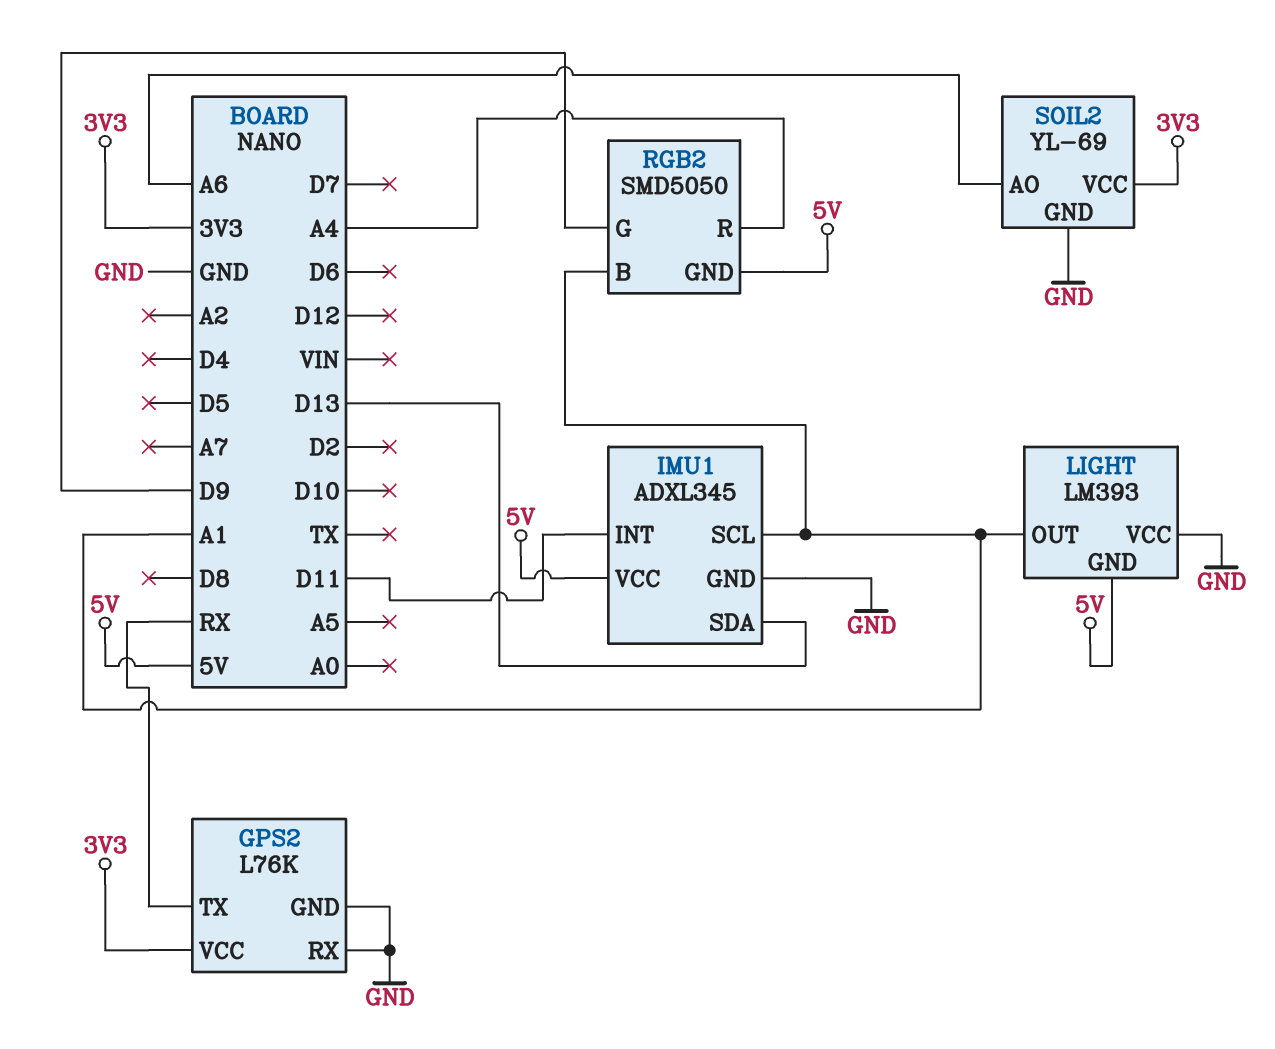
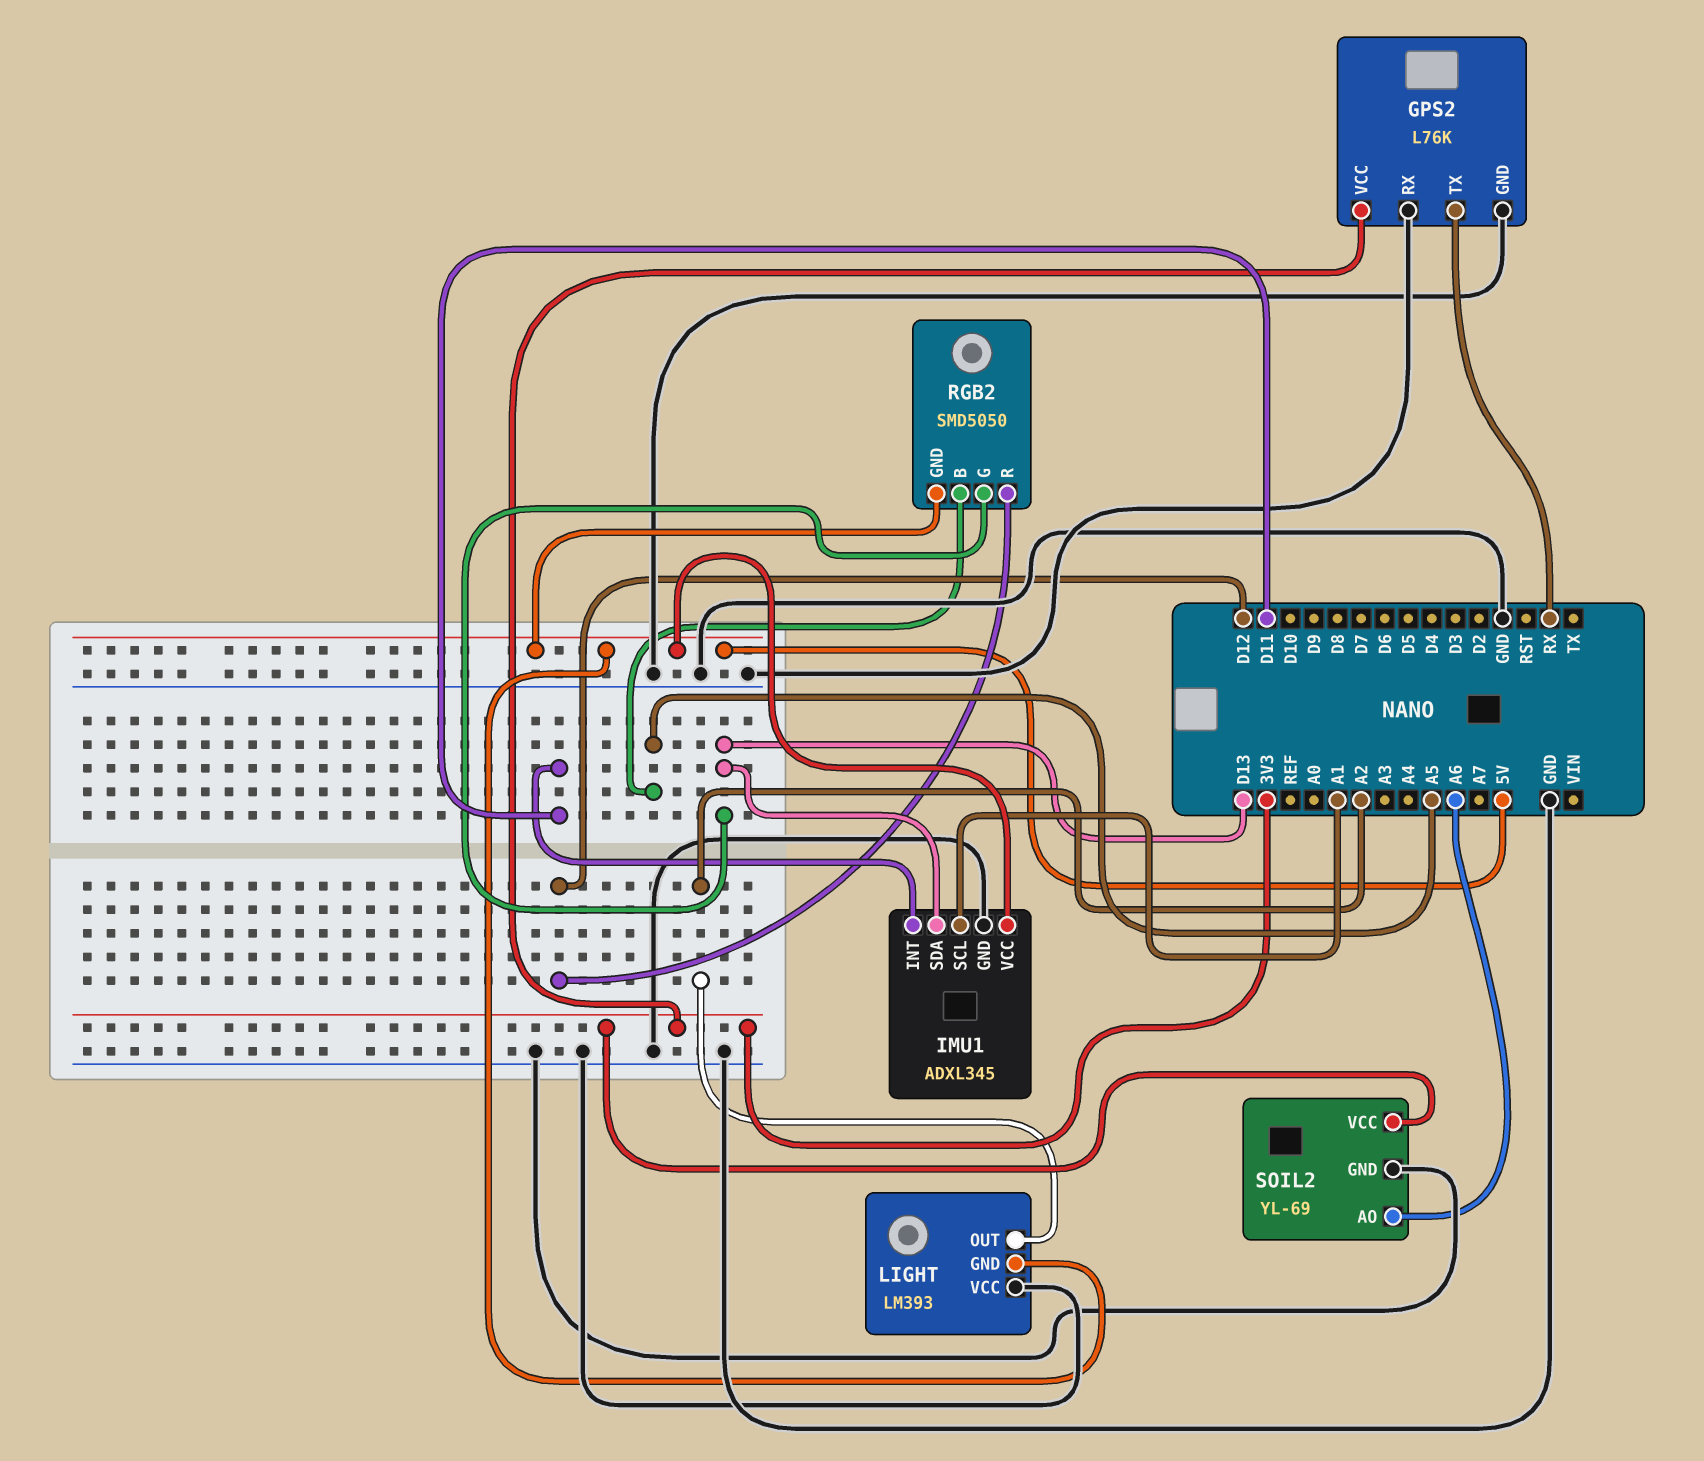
LIGHT pin OUT: A1 -> A2
RGB2 pin B: A1 -> A5
RGB2 pin G: D9 -> D13
RGB2 pin R: A4 -> D12

